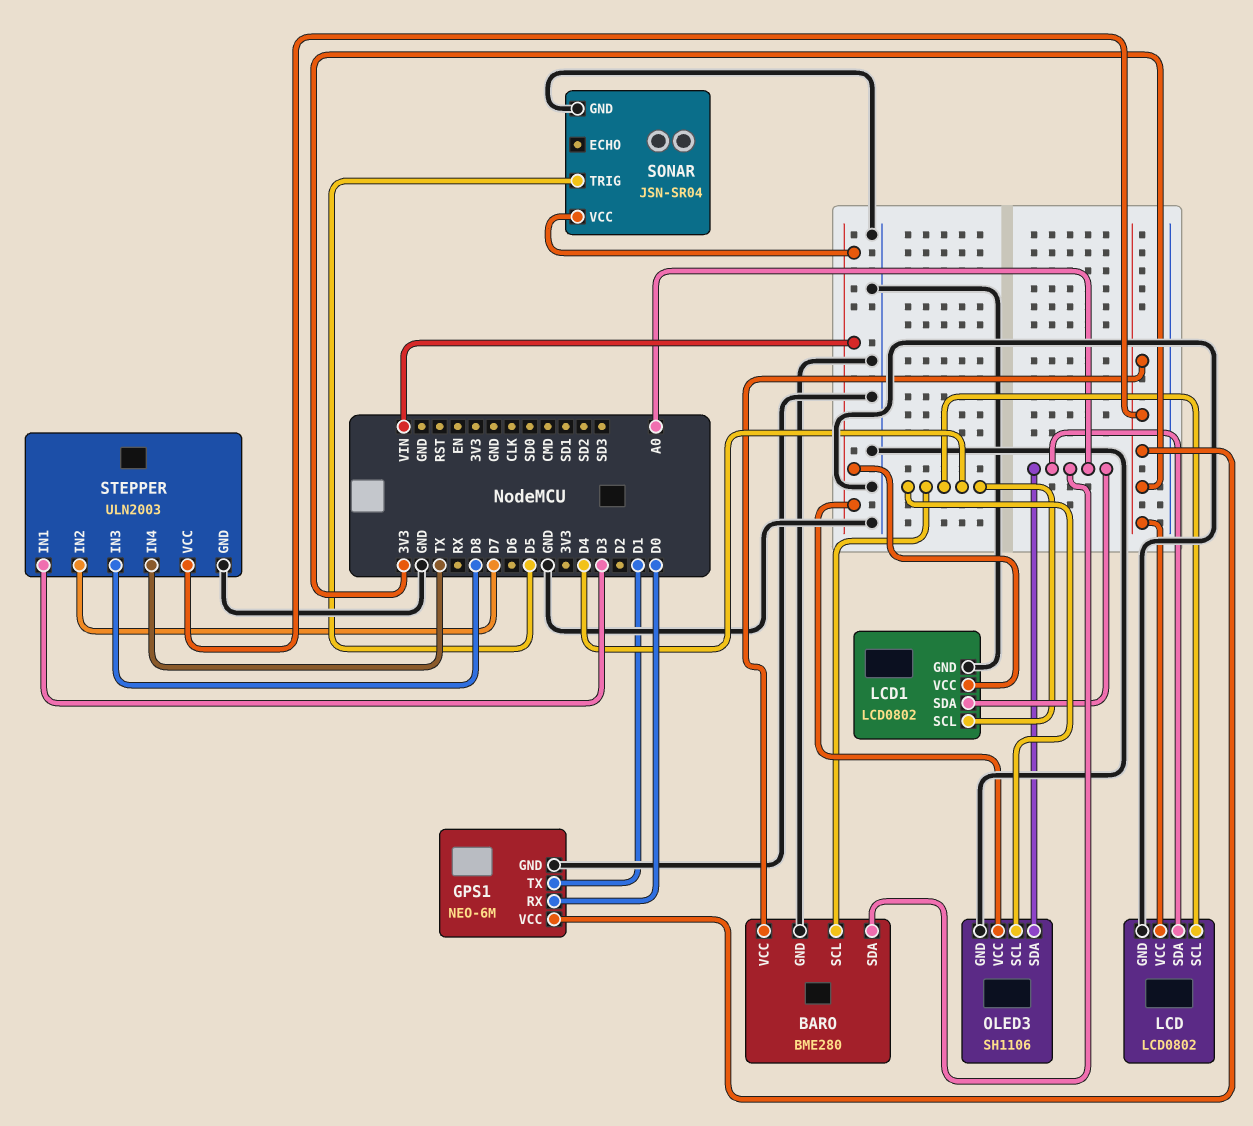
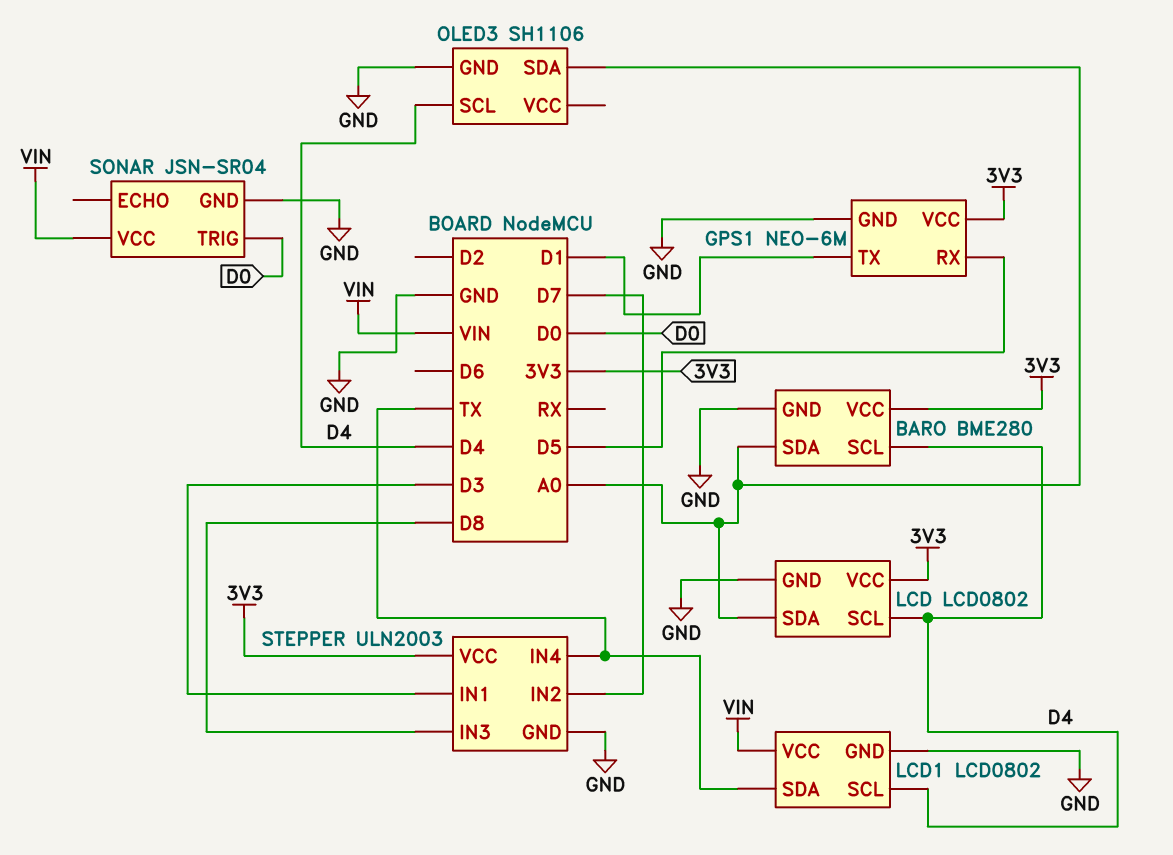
GPS1 pin RX: D0 -> D5
LCD1 pin SDA: A0 -> TX
OLED3 pin VCC: VIN -> none
SONAR pin TRIG: D5 -> D0

